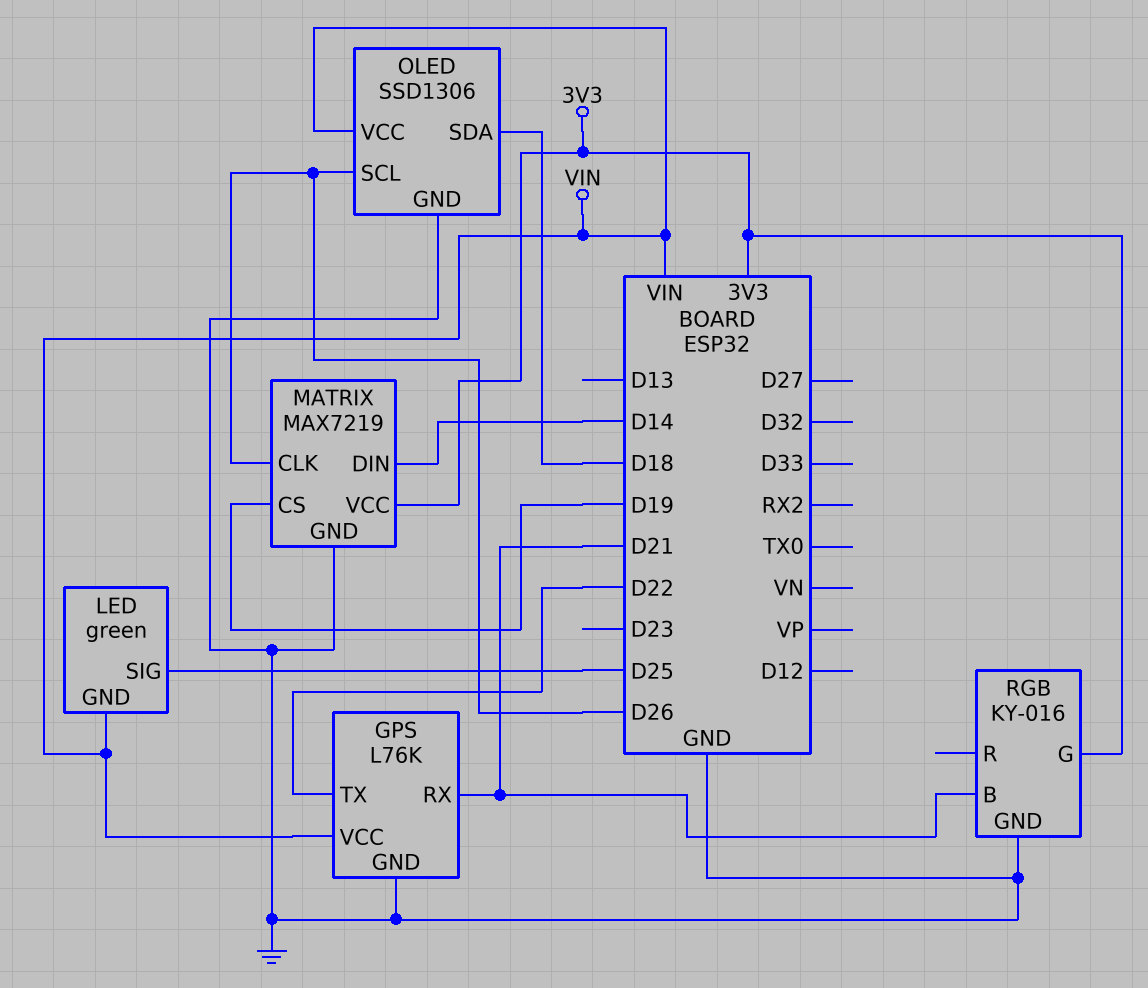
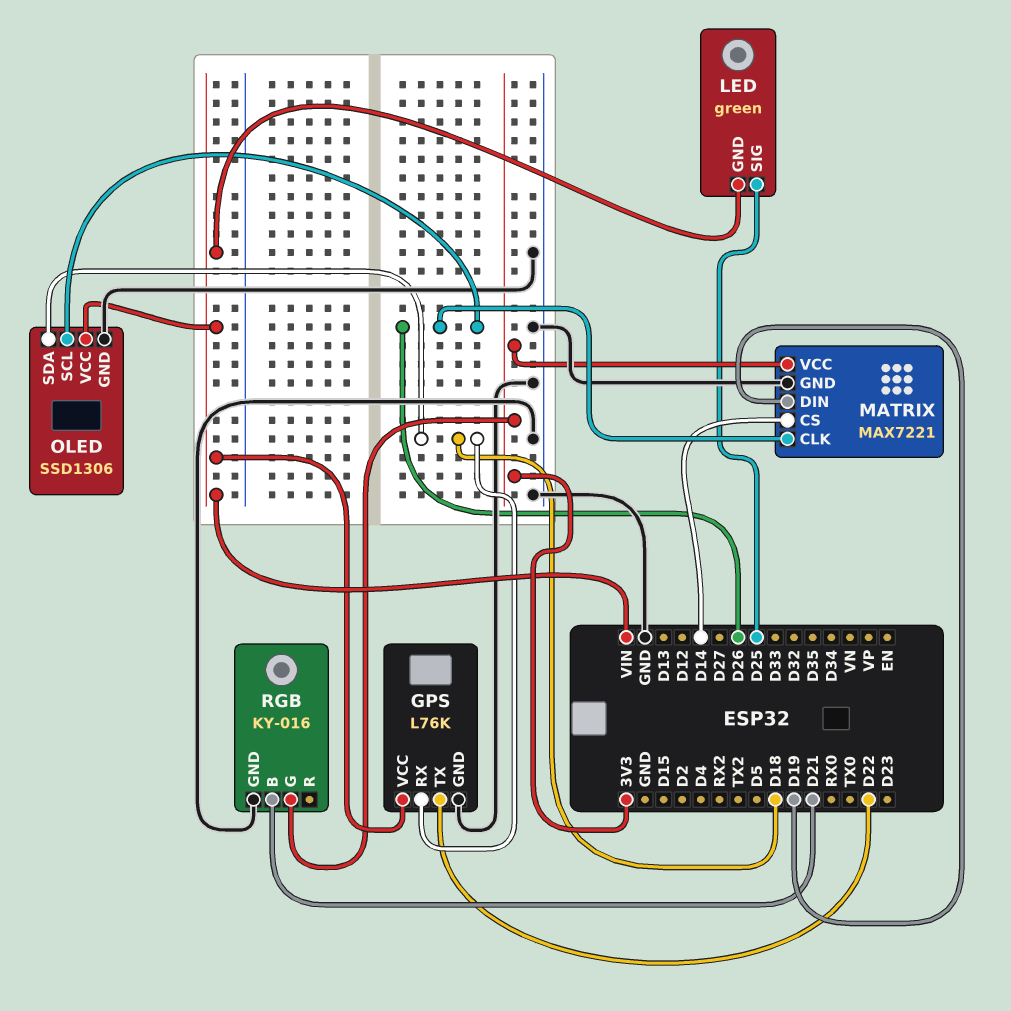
GPS pin RX: D21 -> D18
MATRIX: MAX7219 -> MAX7221
MATRIX pin CS: D19 -> D14
MATRIX pin DIN: D14 -> D19

